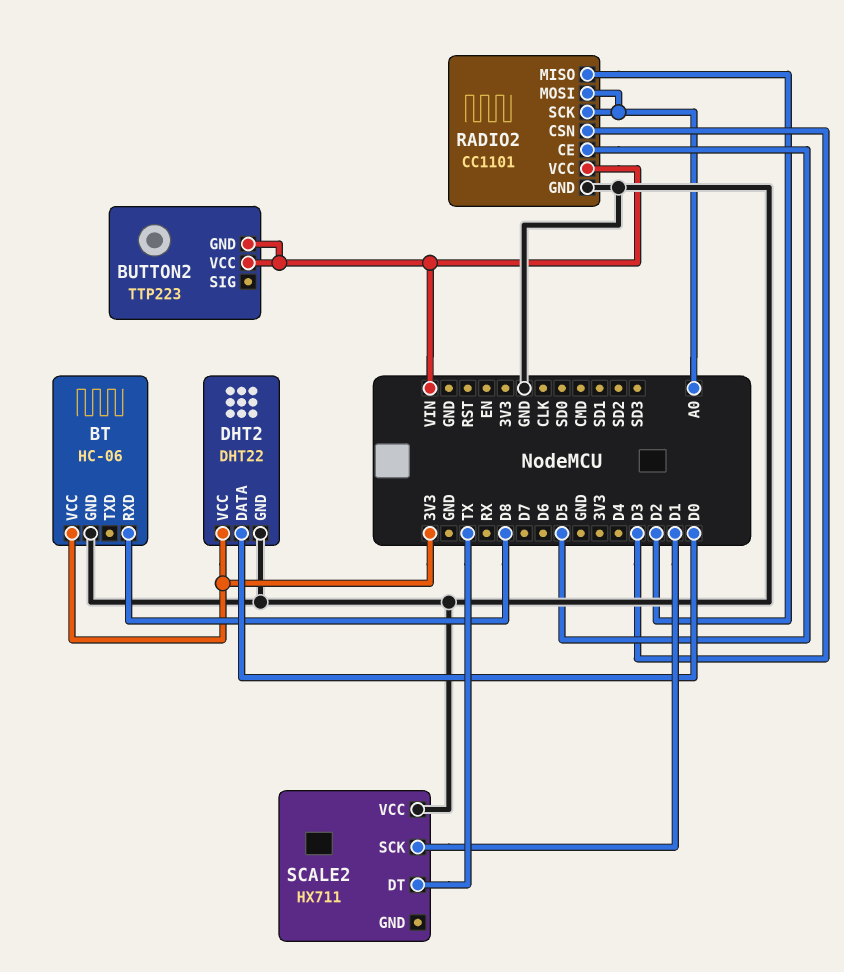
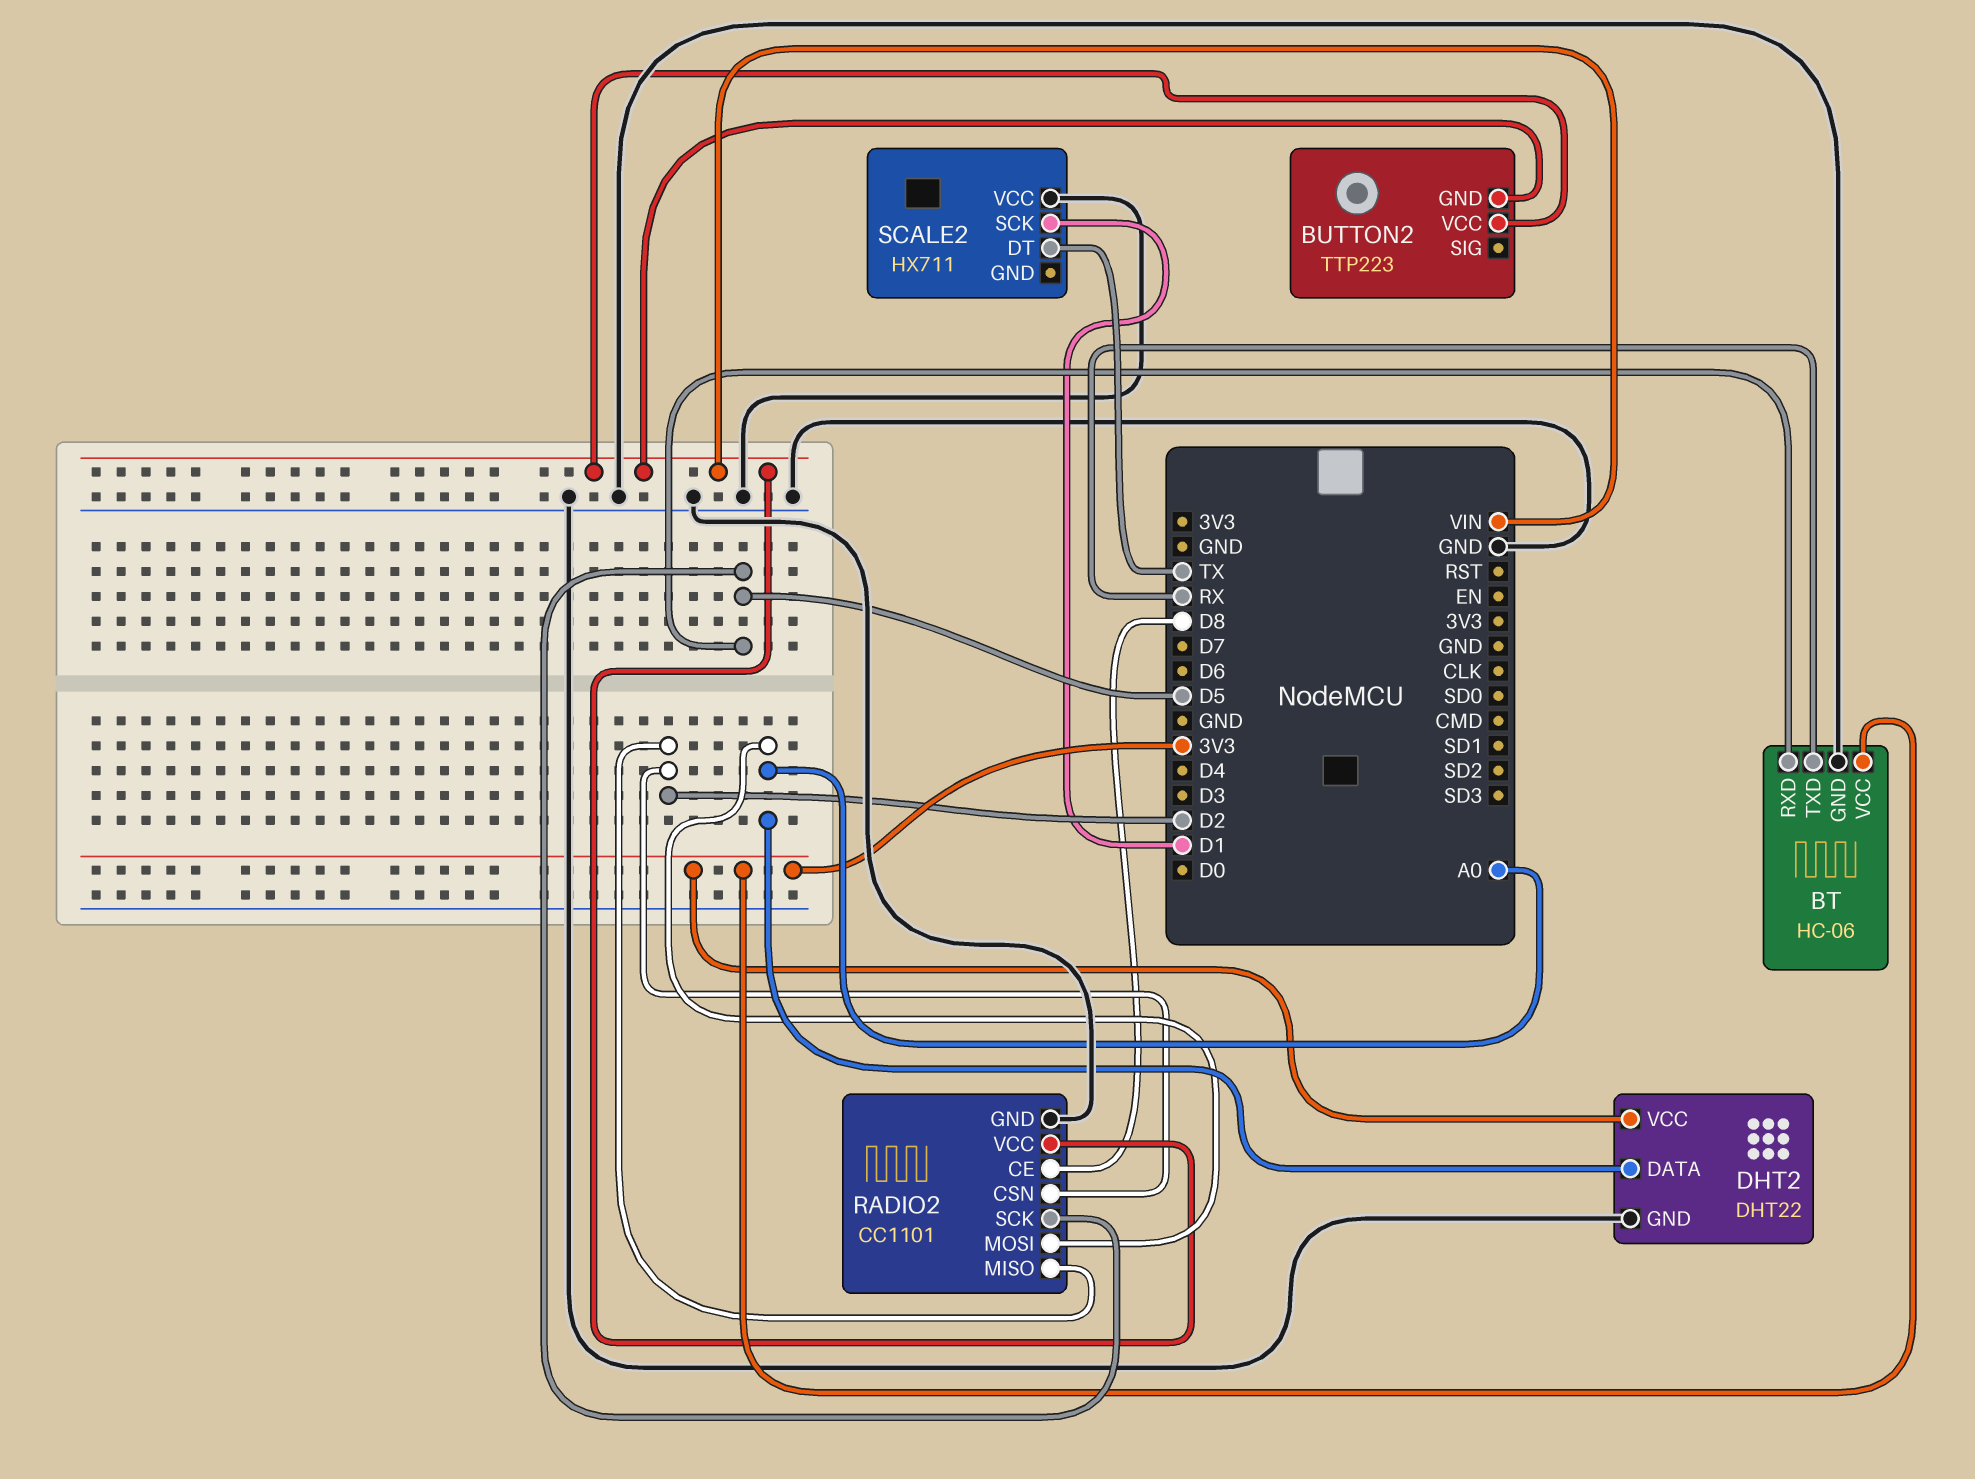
BT pin RXD: D8 -> D5
BT pin TXD: none -> RX
DHT2 pin DATA: D0 -> A0
RADIO2 pin CE: D5 -> D8
RADIO2 pin CSN: D3 -> D2
RADIO2 pin SCK: A0 -> D5

